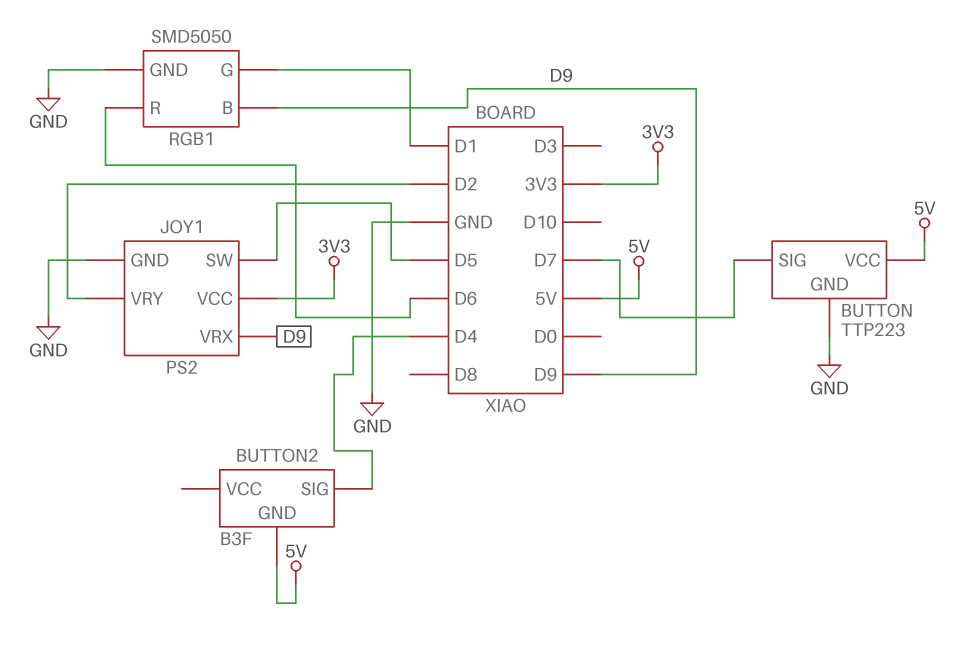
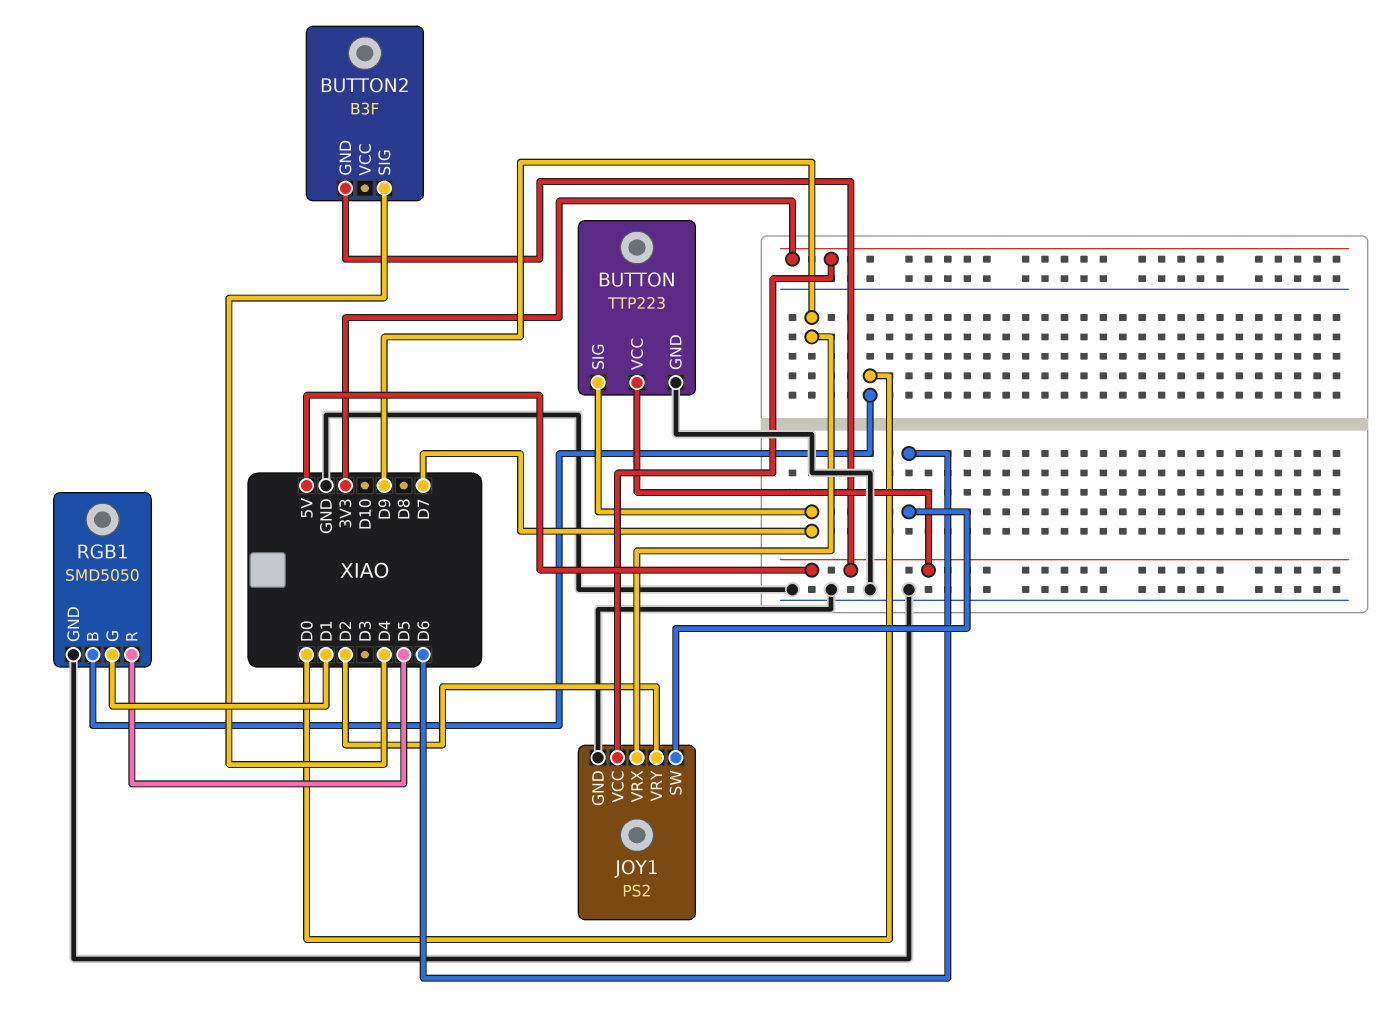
JOY1 pin SW: D5 -> D6
RGB1 pin B: D9 -> D0
RGB1 pin R: D6 -> D5

